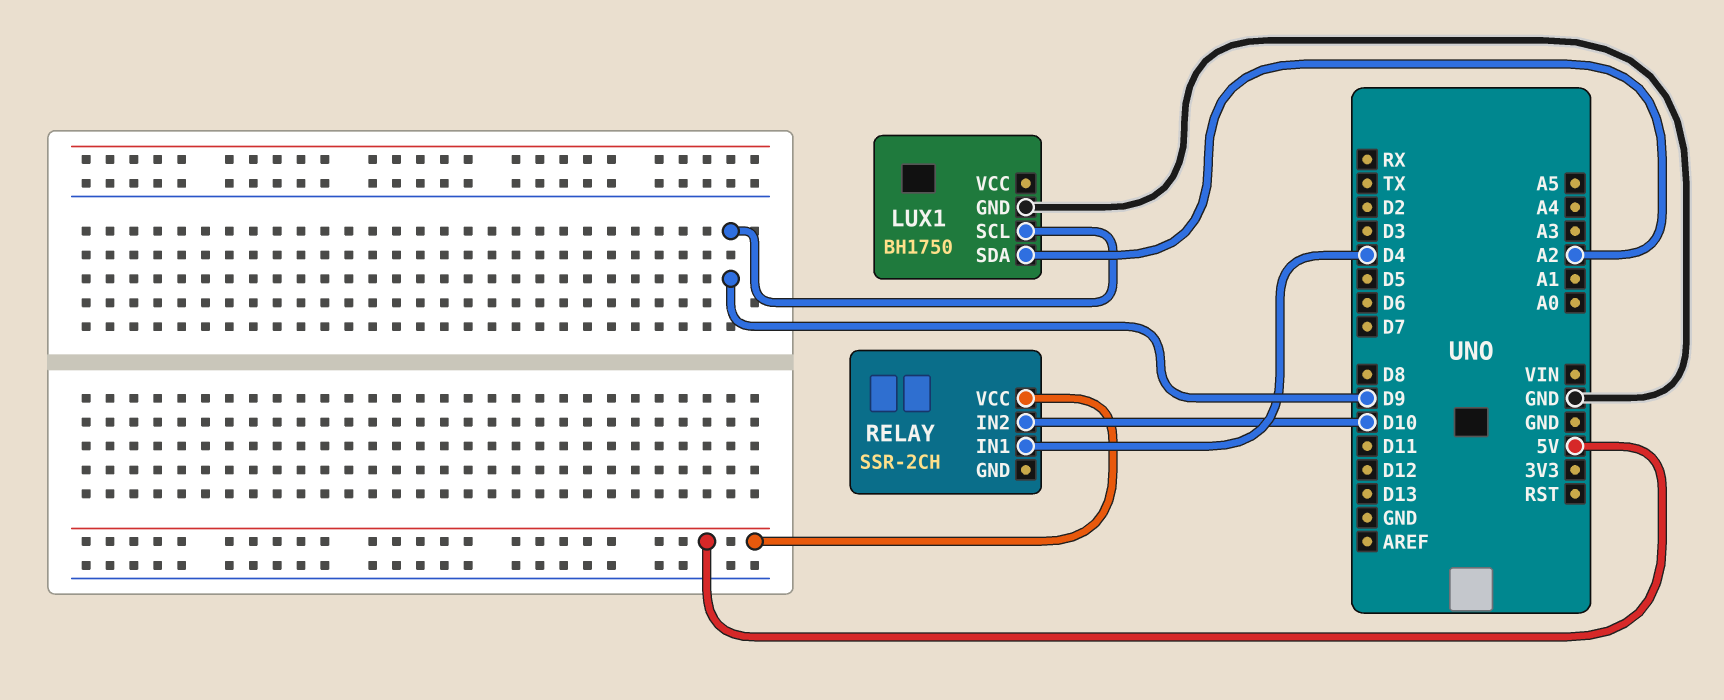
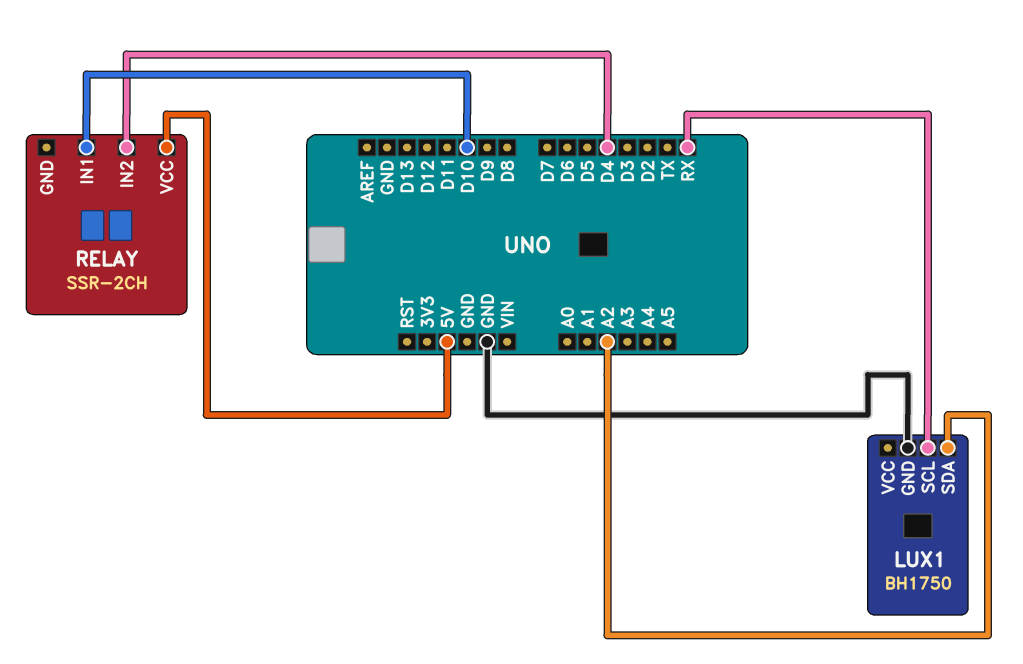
LUX1 pin SCL: D9 -> RX
RELAY pin IN1: D4 -> D10
RELAY pin IN2: D10 -> D4

